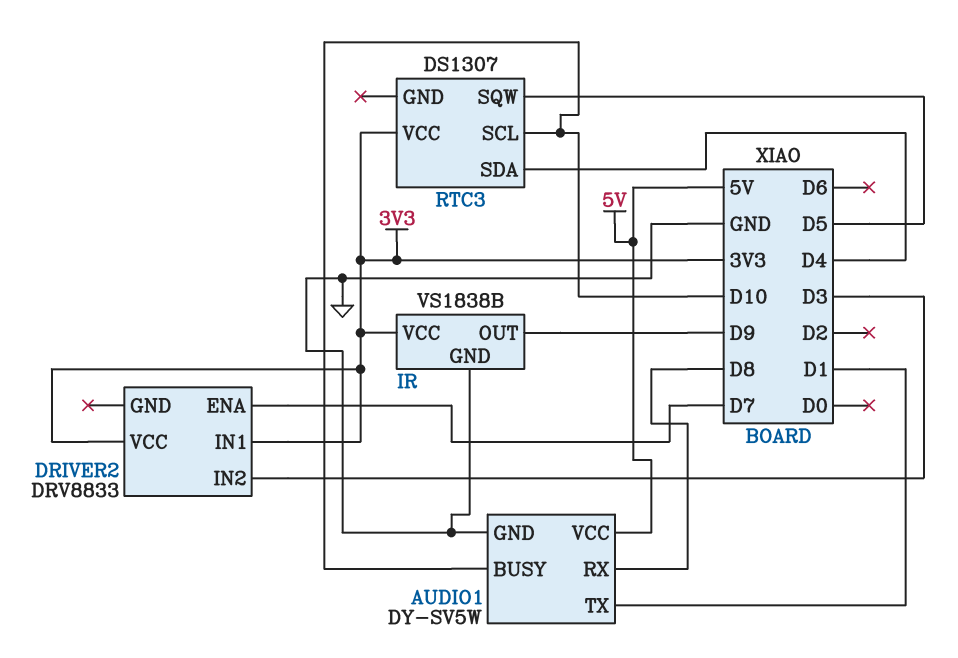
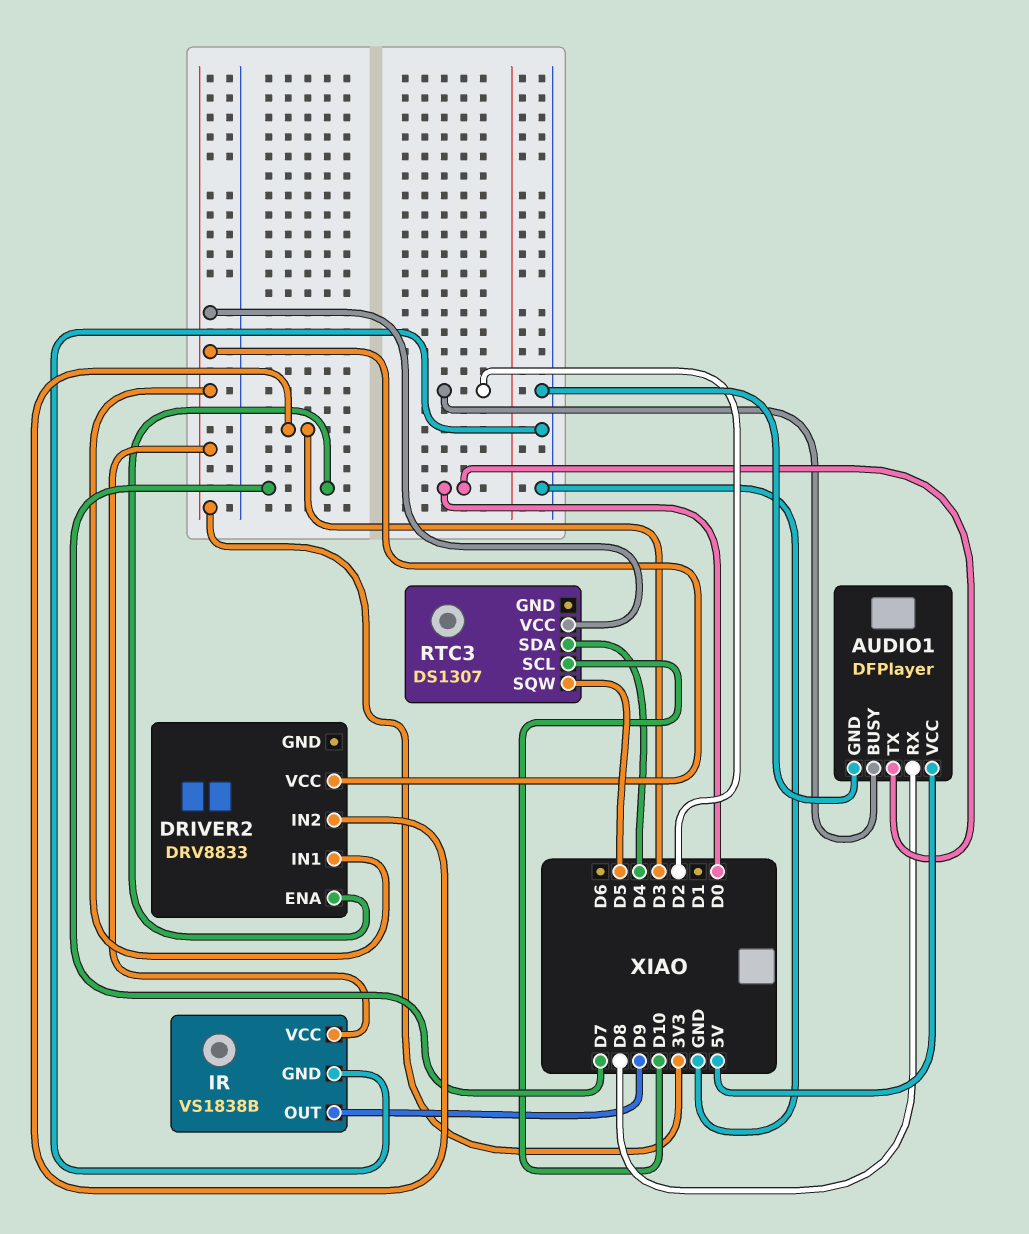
AUDIO1: DY-SV5W -> DFPlayer
AUDIO1 pin BUSY: D10 -> D2
AUDIO1 pin TX: D1 -> D0

